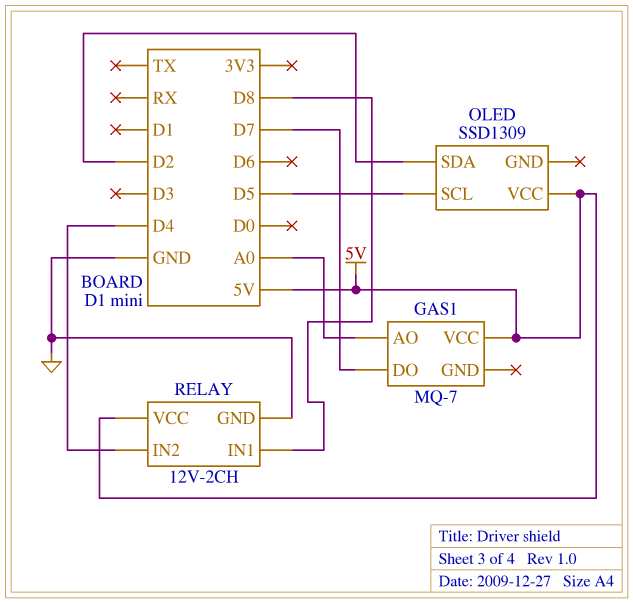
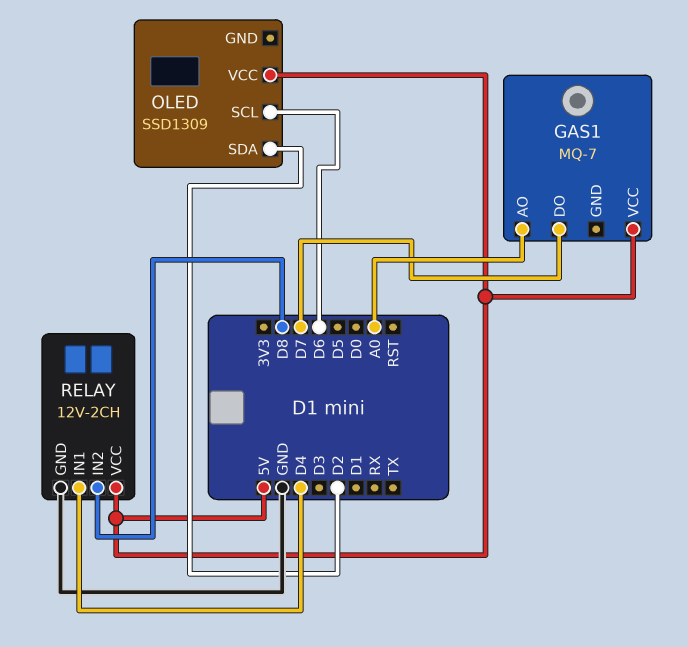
OLED pin SCL: D5 -> D6
RELAY pin IN1: D8 -> D4
RELAY pin IN2: D4 -> D8

